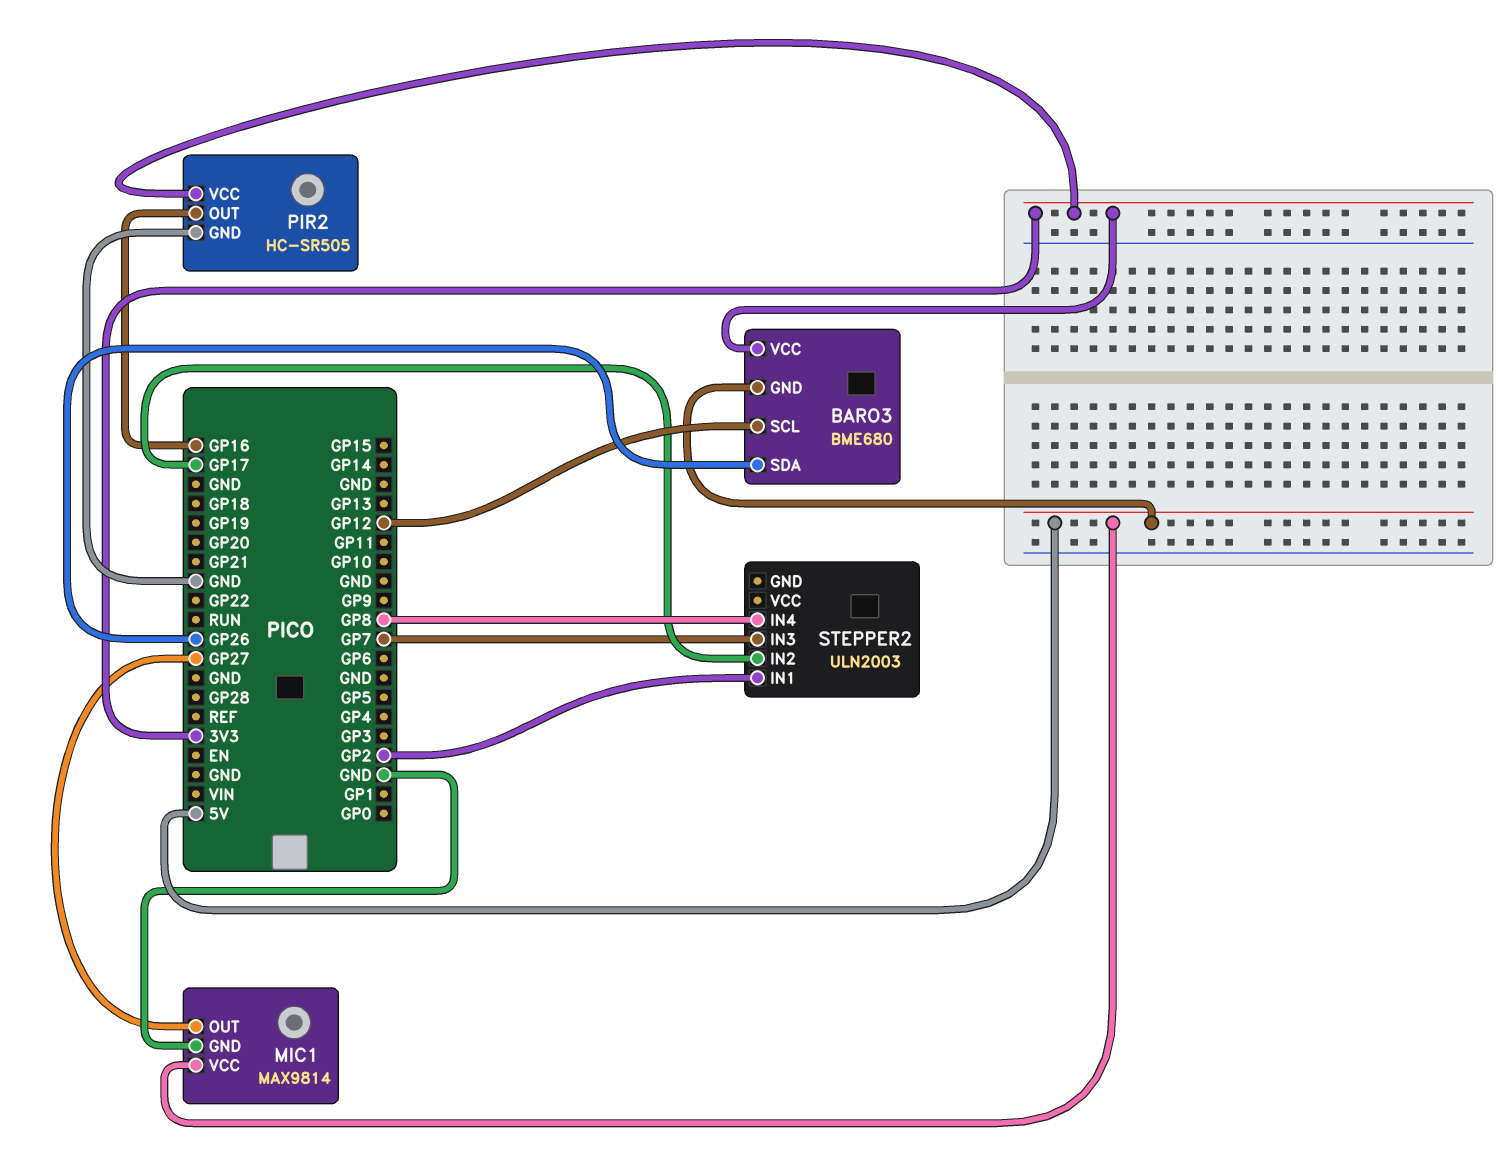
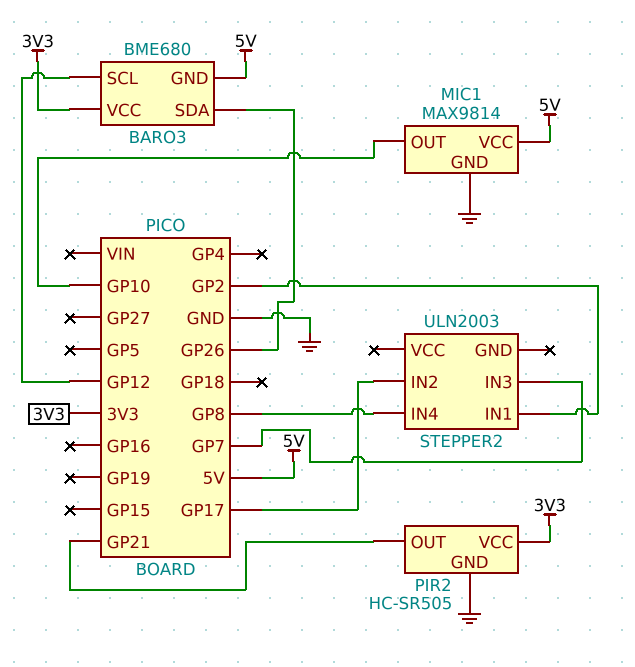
MIC1 pin OUT: GP27 -> GP10
PIR2 pin OUT: GP16 -> GP21

